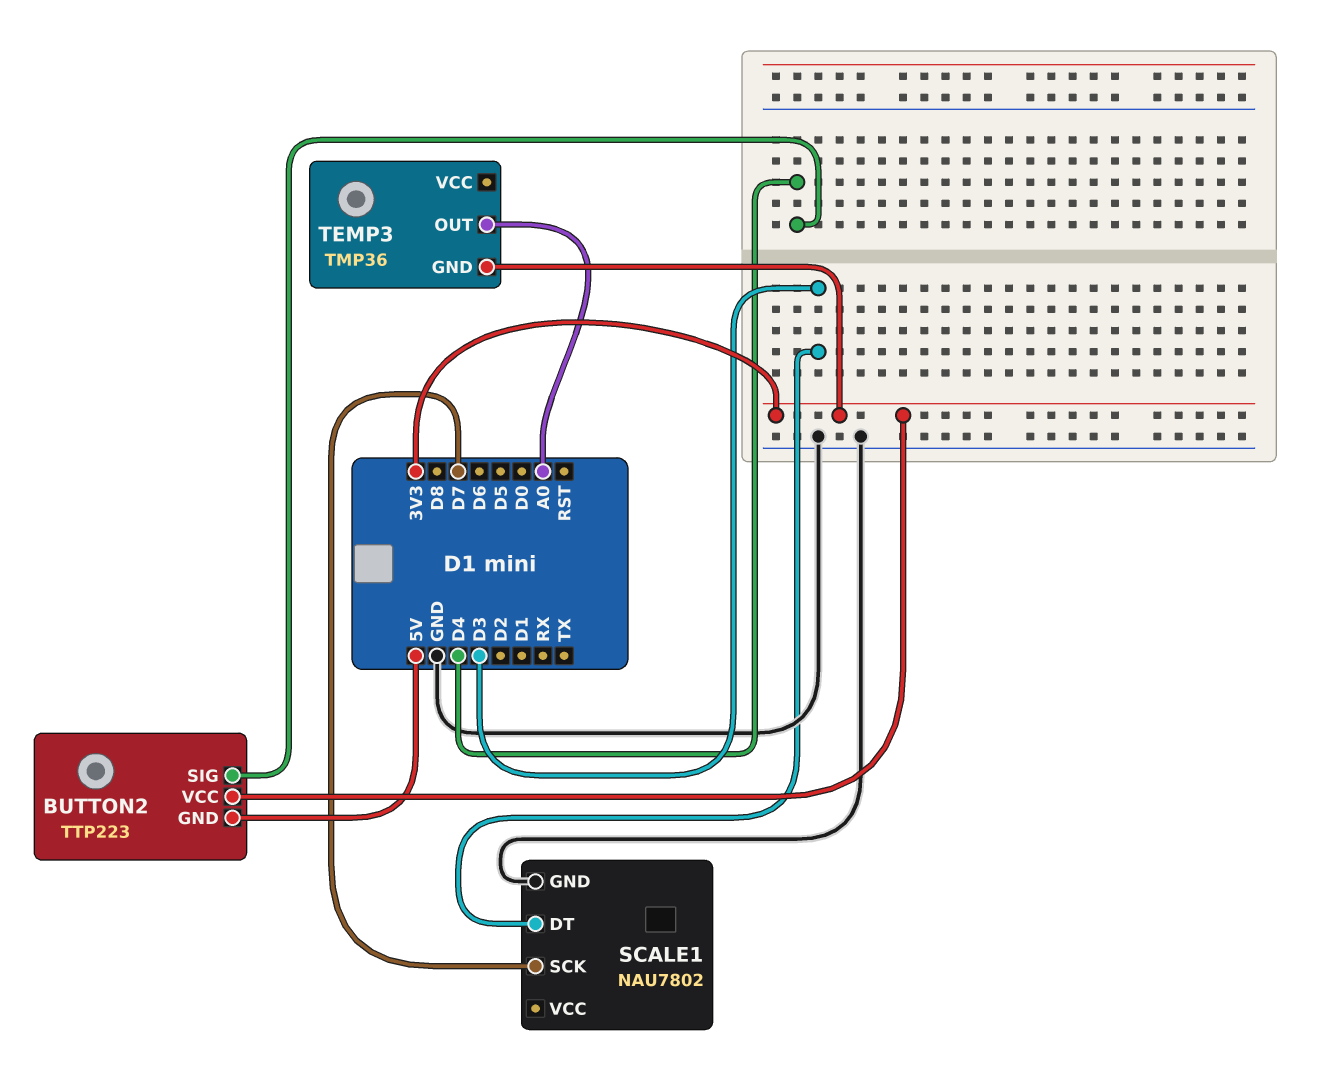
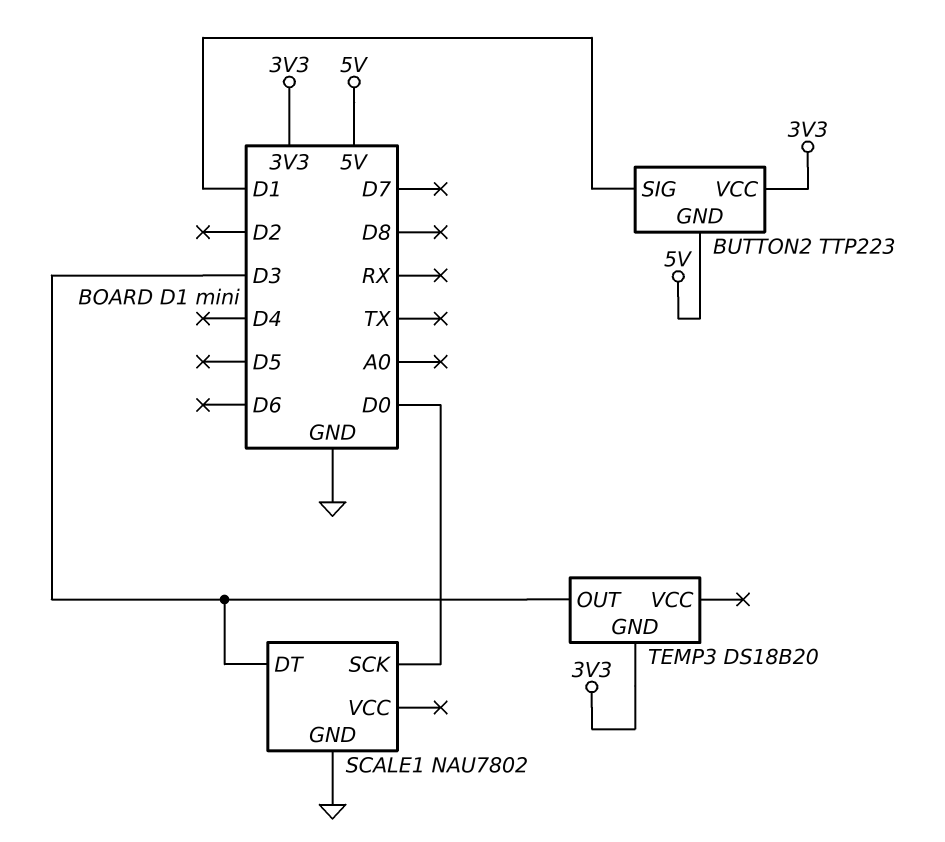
BUTTON2 pin SIG: D4 -> D1
SCALE1 pin SCK: D7 -> D0
TEMP3: TMP36 -> DS18B20
TEMP3 pin OUT: A0 -> D3

